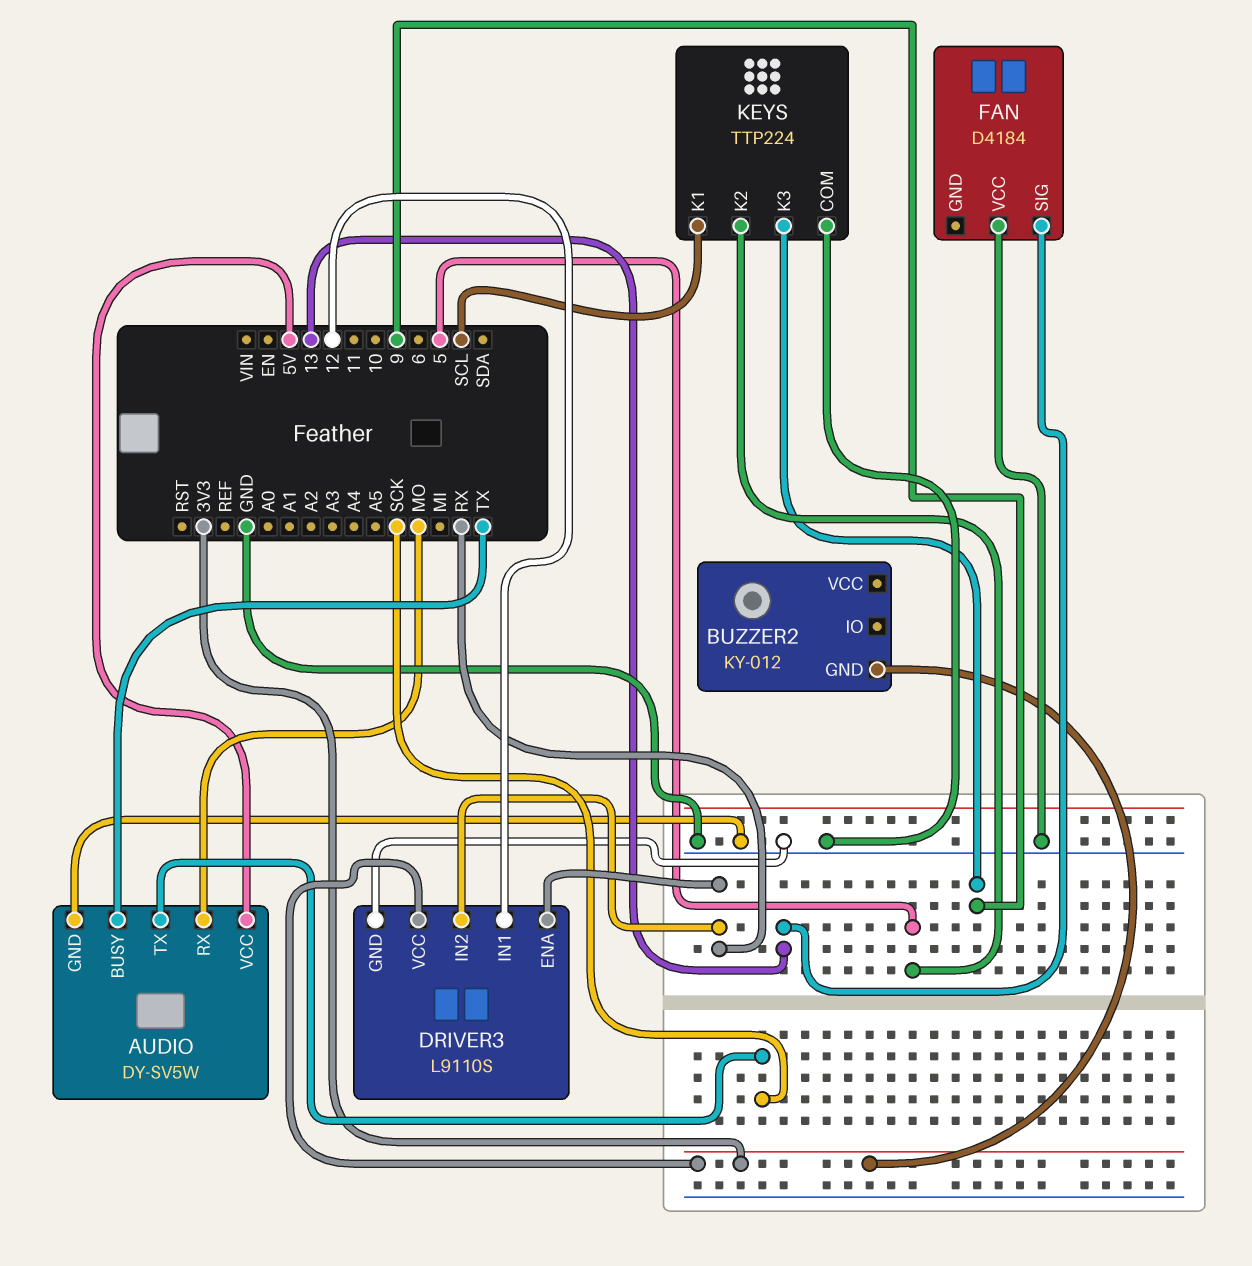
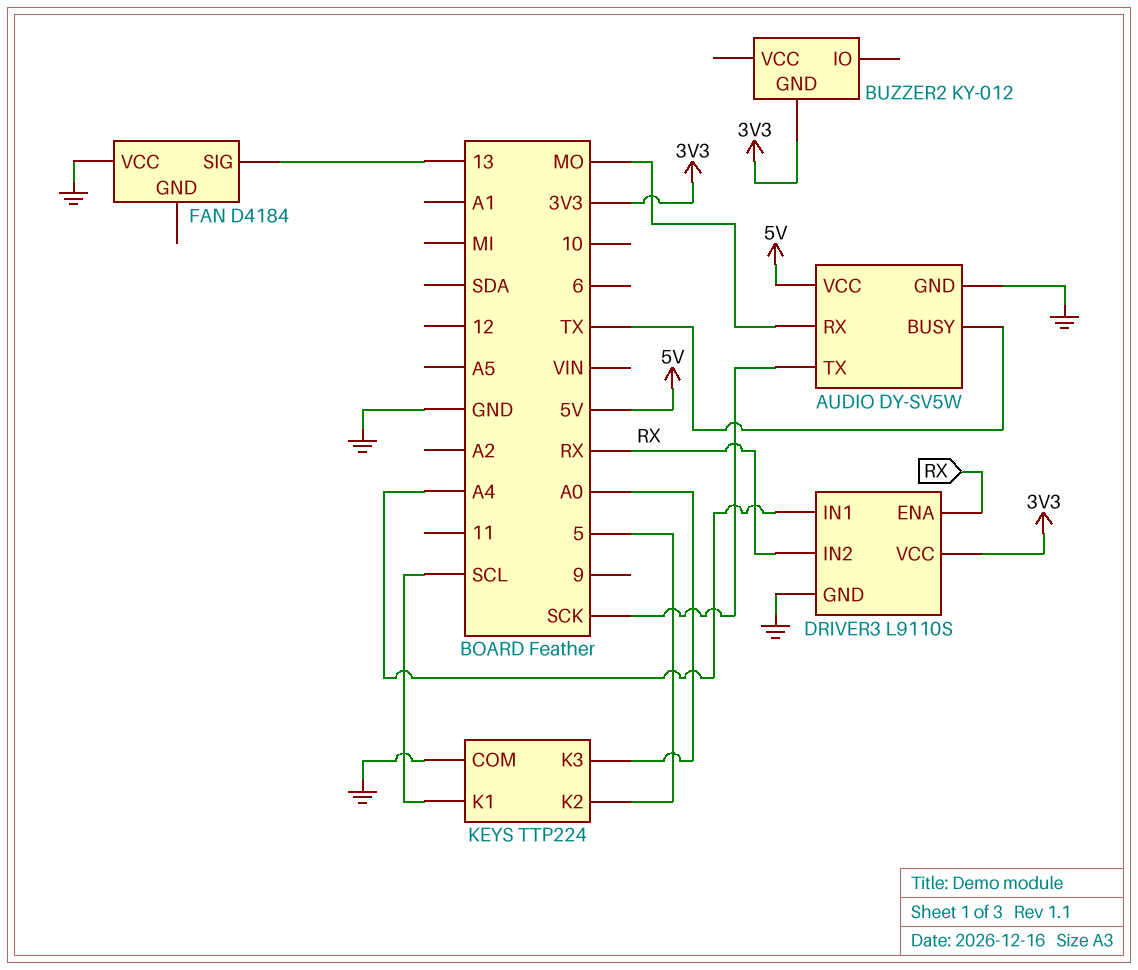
DRIVER3 pin IN1: 12 -> A4
KEYS pin K3: 9 -> A0

